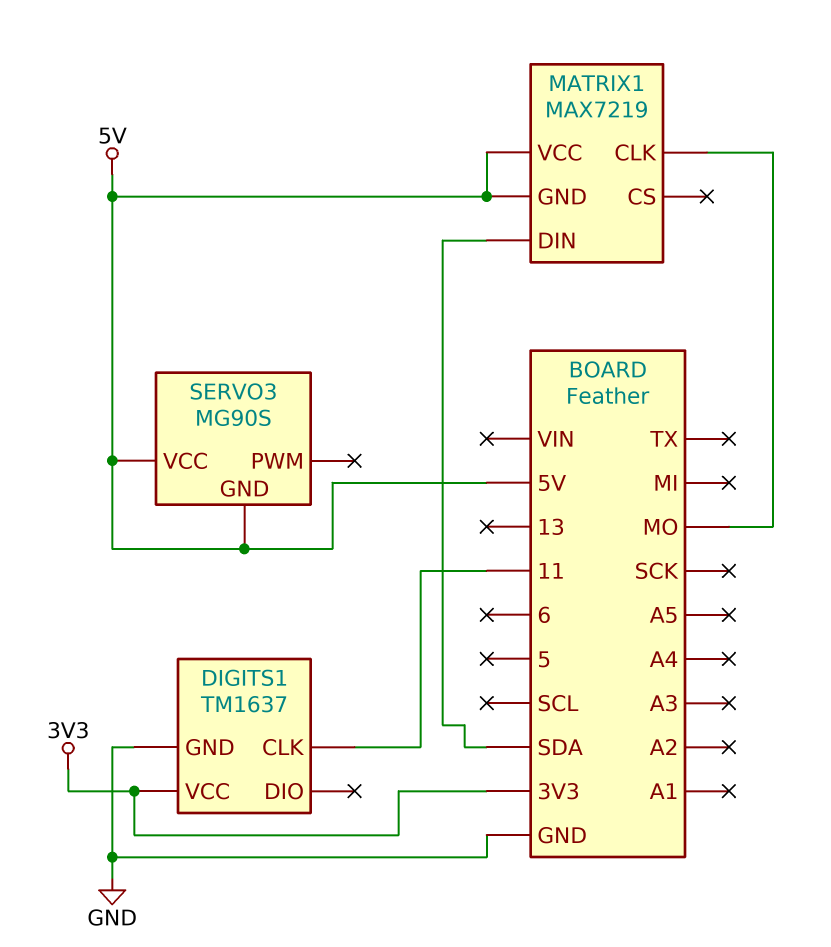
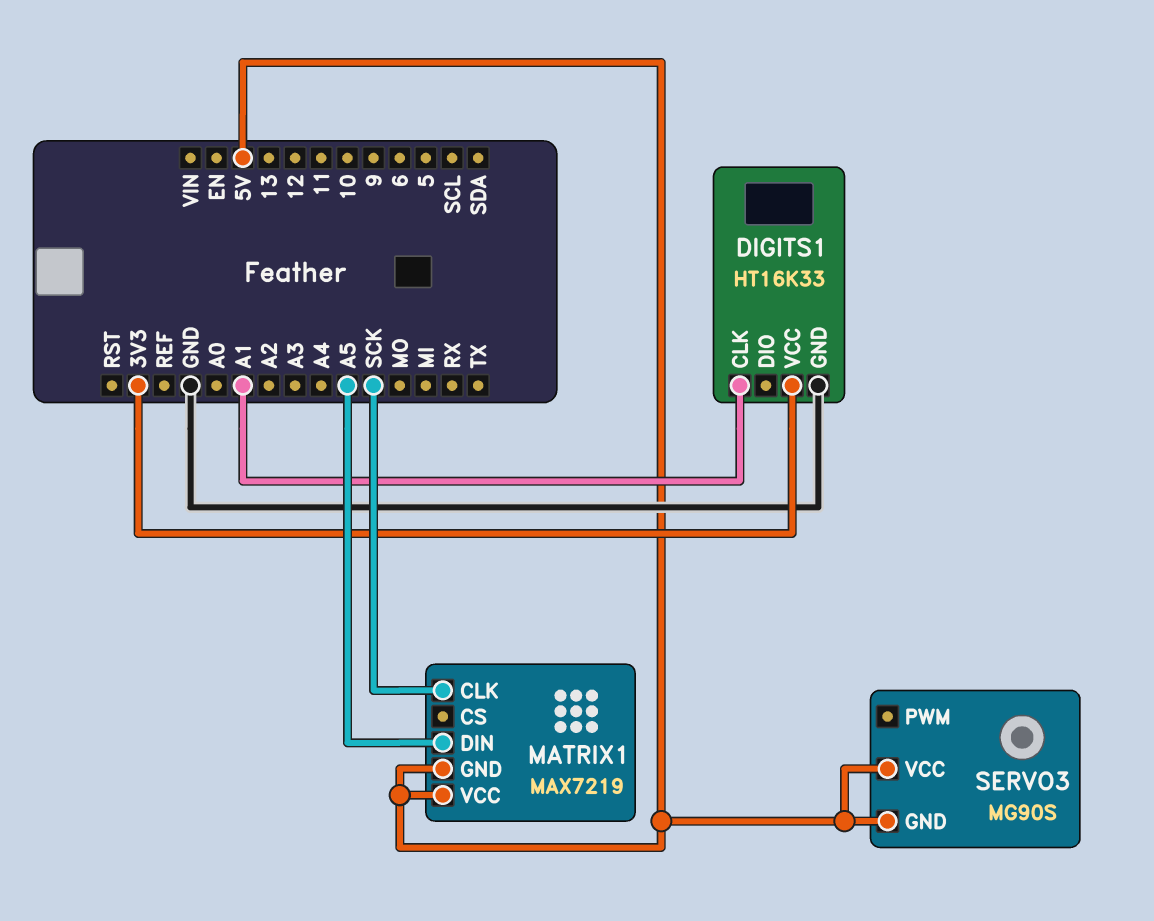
DIGITS1: TM1637 -> HT16K33
DIGITS1 pin CLK: 11 -> A1
MATRIX1 pin CLK: MO -> SCK
MATRIX1 pin DIN: SDA -> A5

